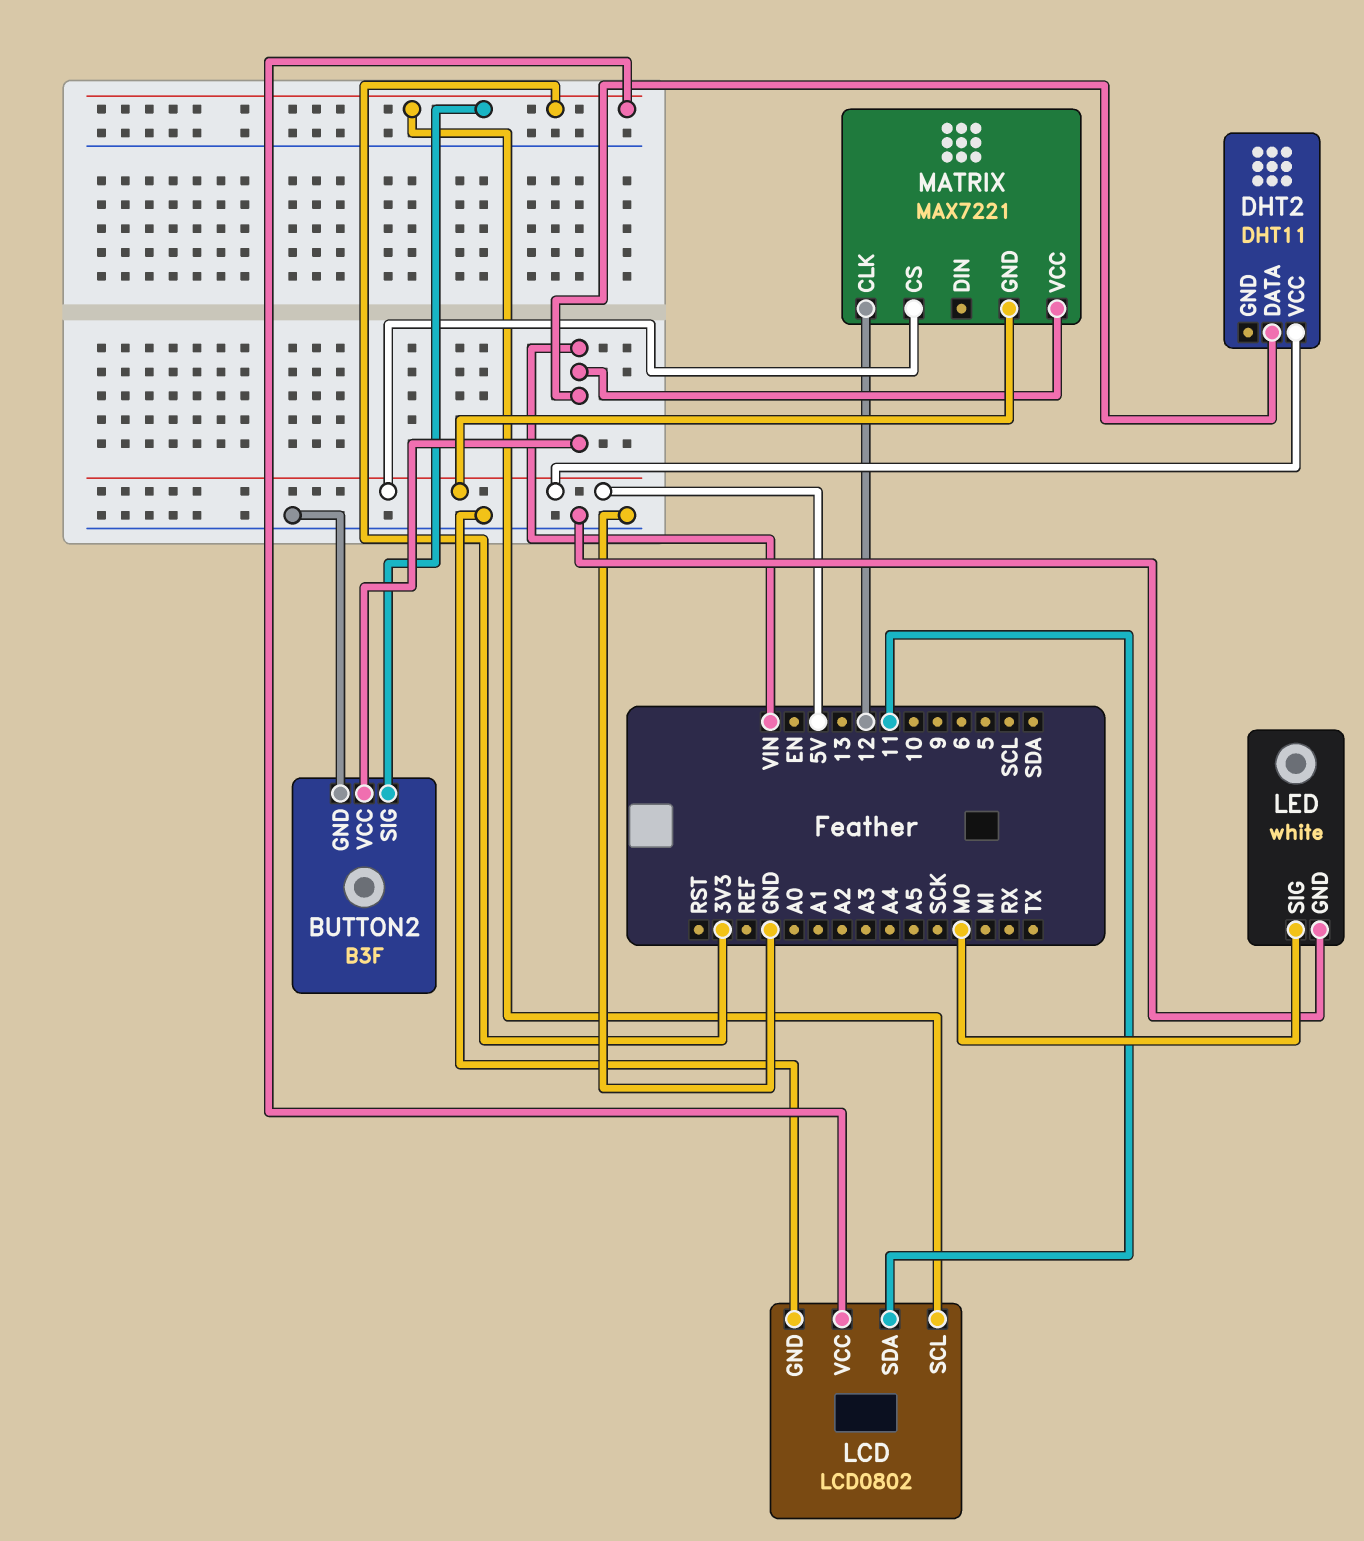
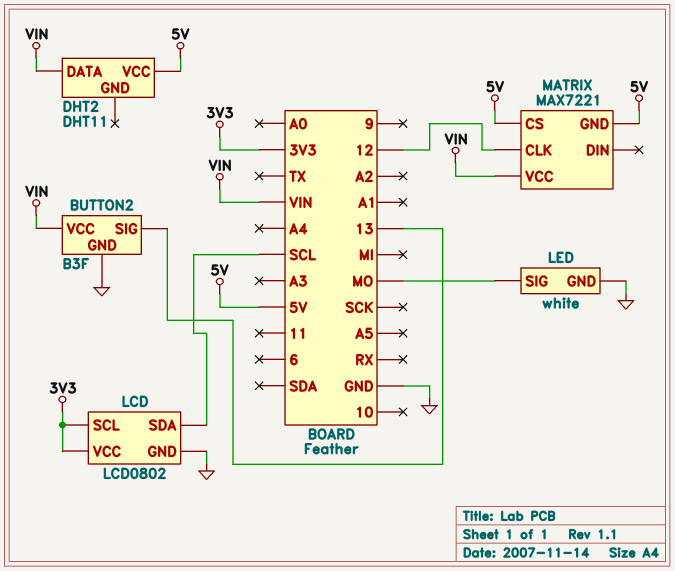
BUTTON2 pin SIG: 3V3 -> 13
LCD pin SDA: 11 -> SCL

